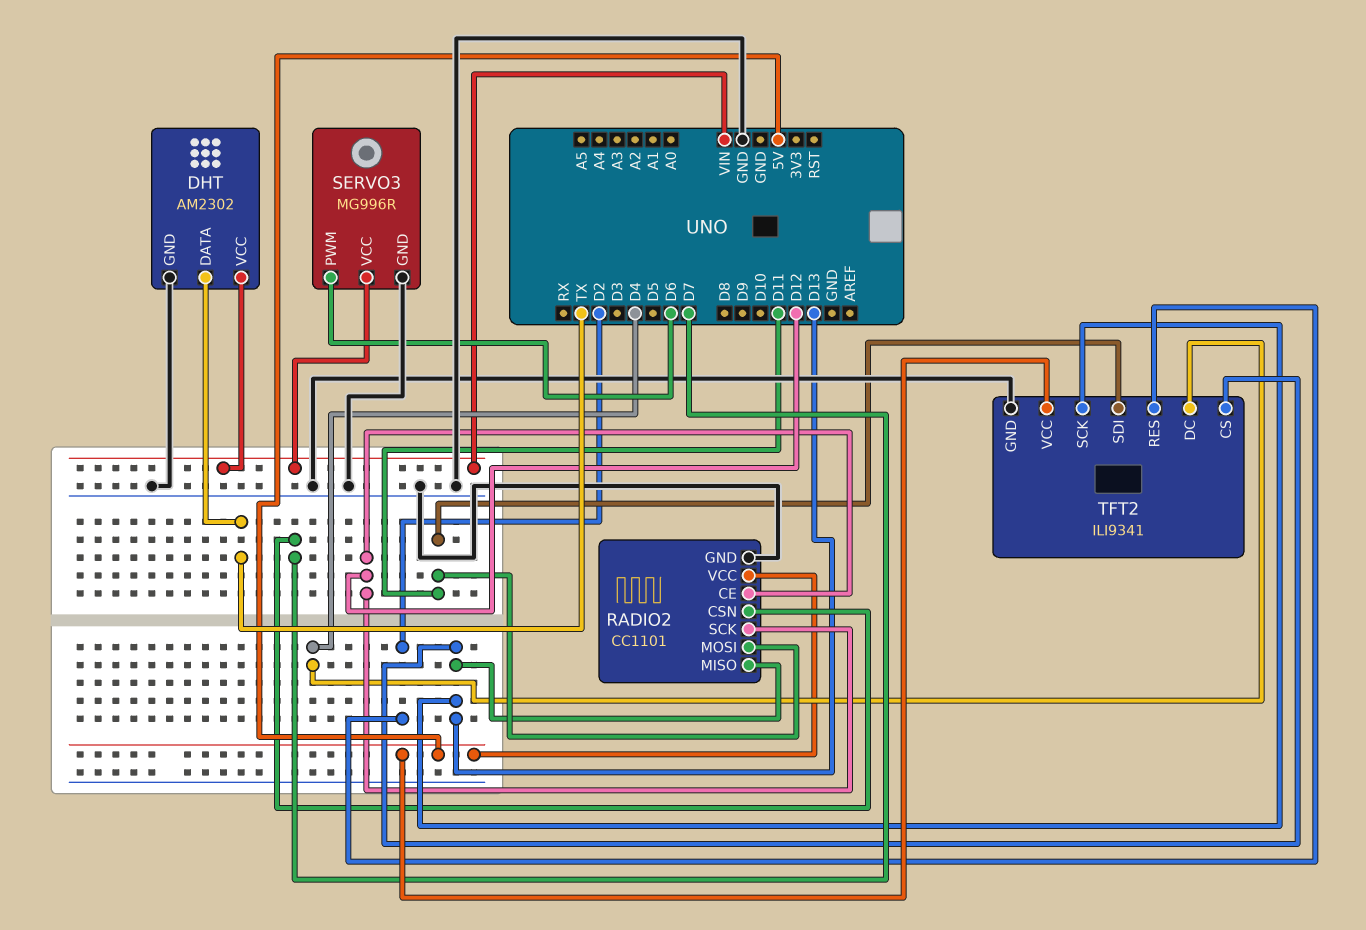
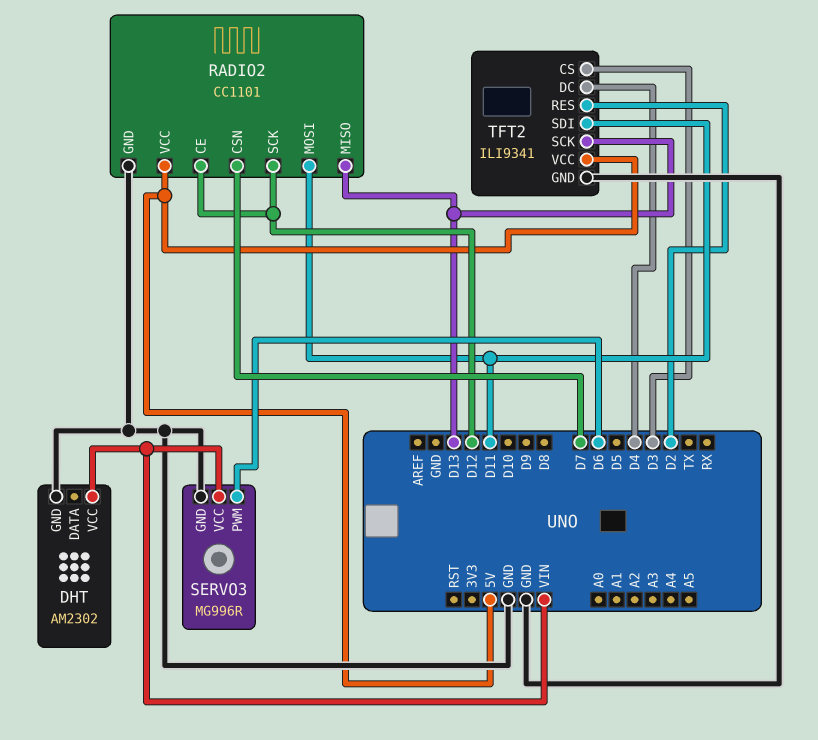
DHT pin DATA: TX -> none
TFT2 pin CS: D13 -> D3

